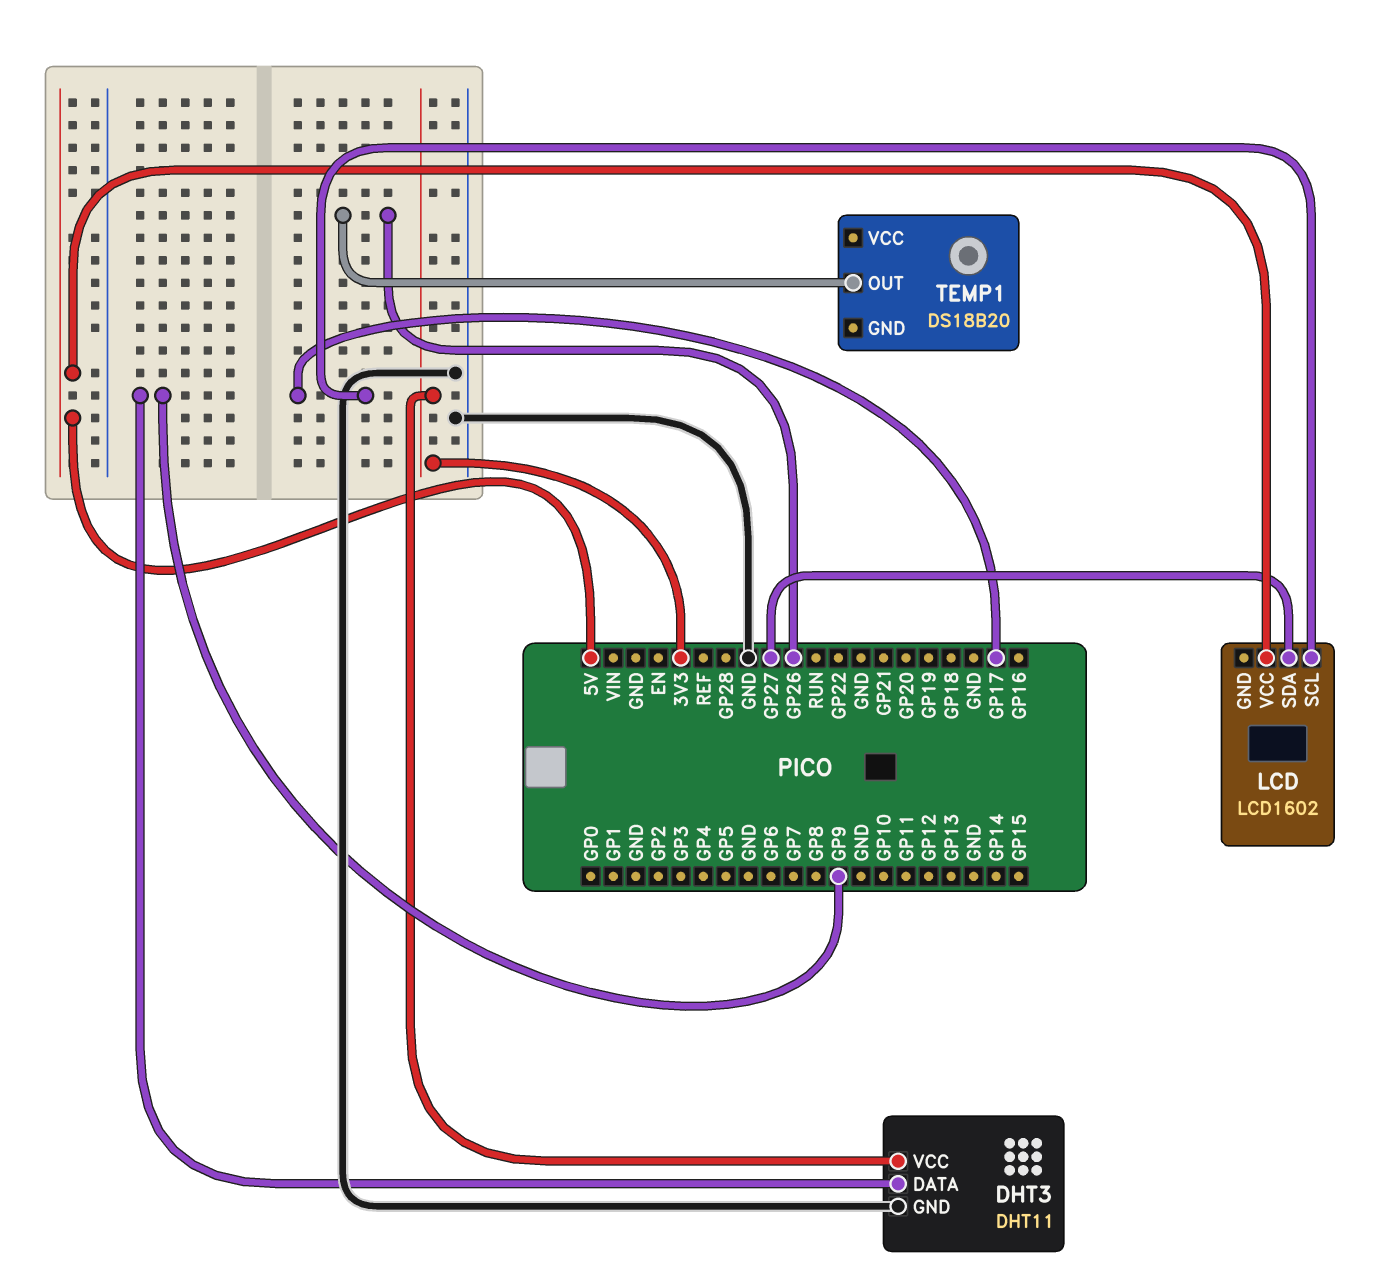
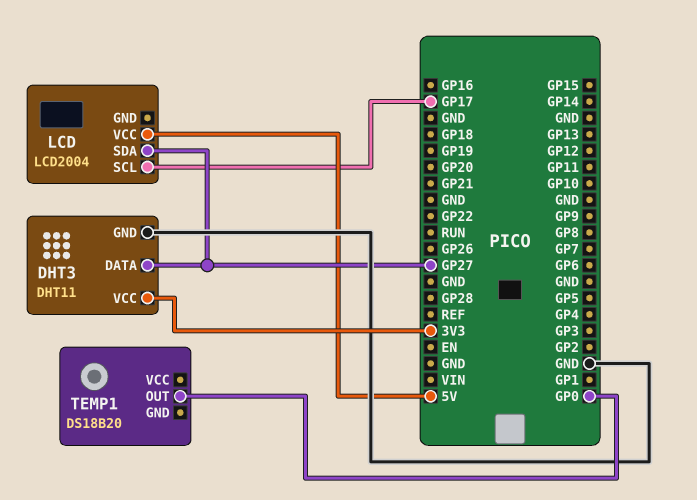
DHT3 pin DATA: GP9 -> GP27
LCD: LCD1602 -> LCD2004
TEMP1 pin OUT: GP26 -> GP0

